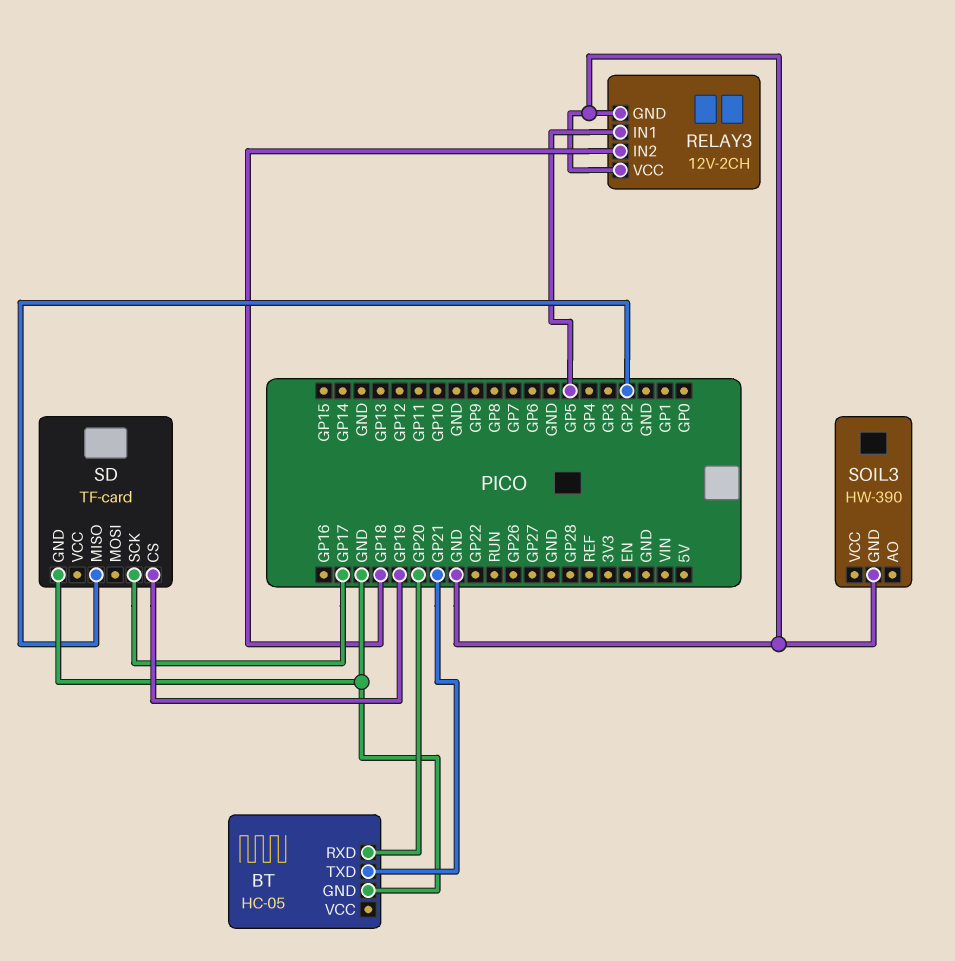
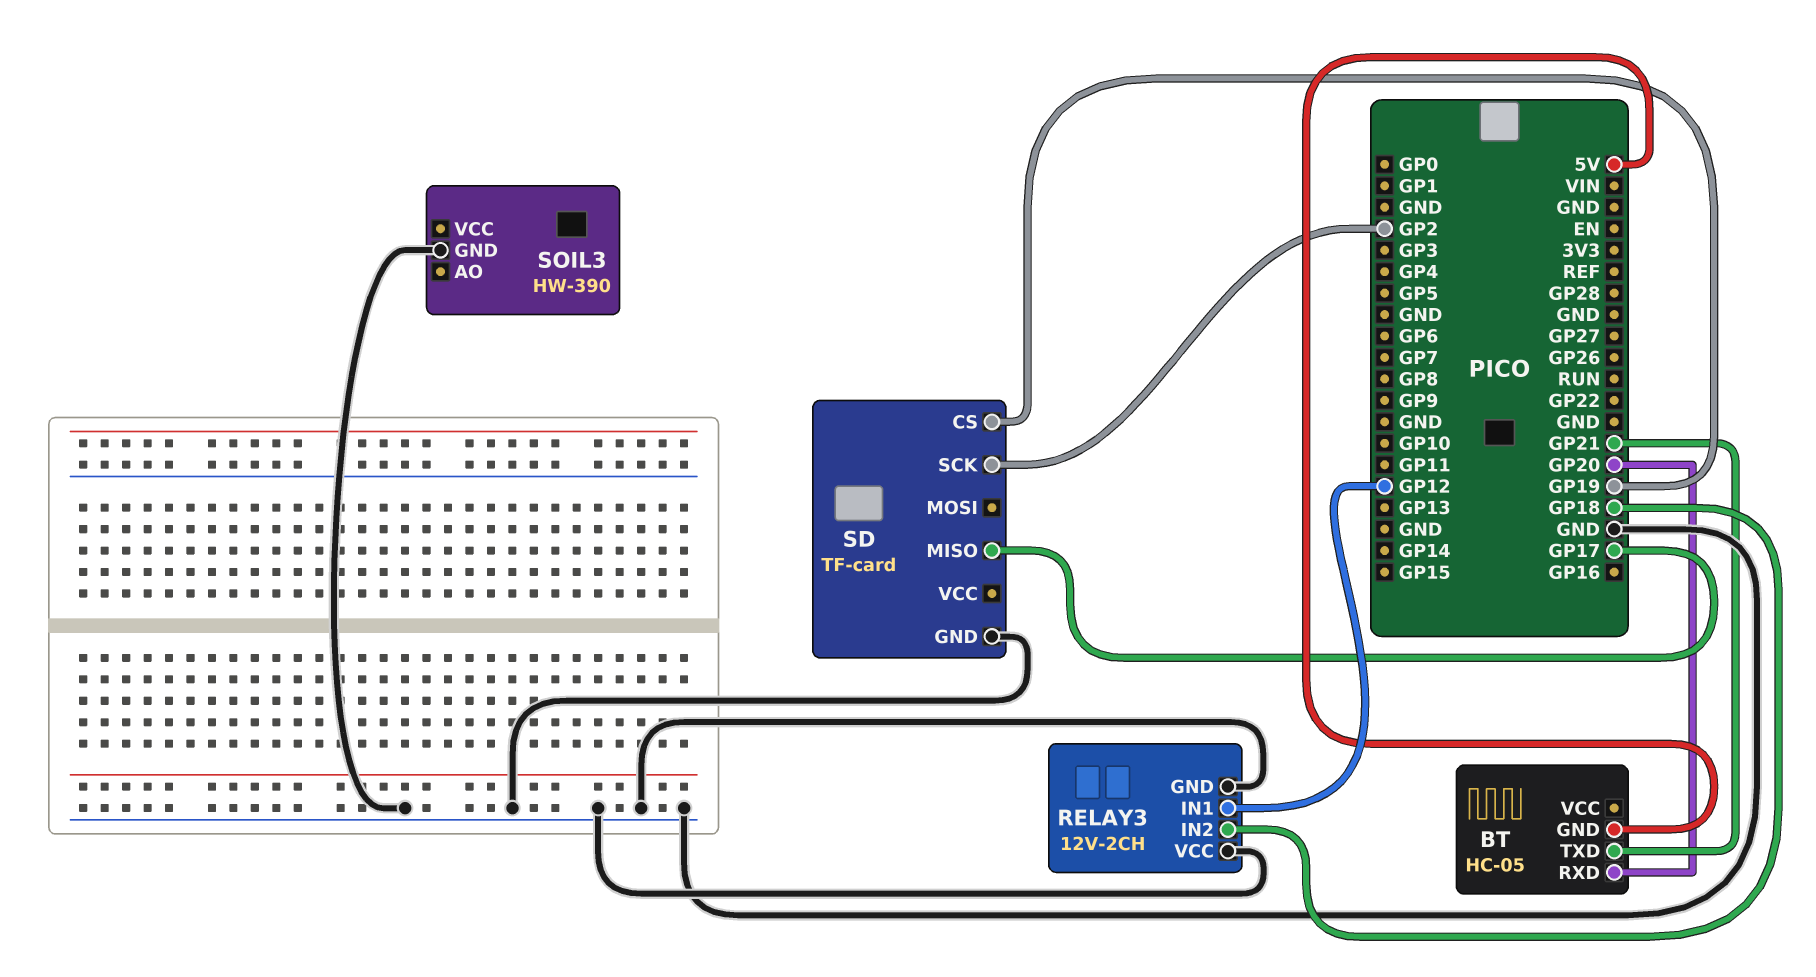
BT pin GND: GND -> 5V
RELAY3 pin IN1: GP5 -> GP12
SD pin MISO: GP2 -> GP17
SD pin SCK: GP17 -> GP2

